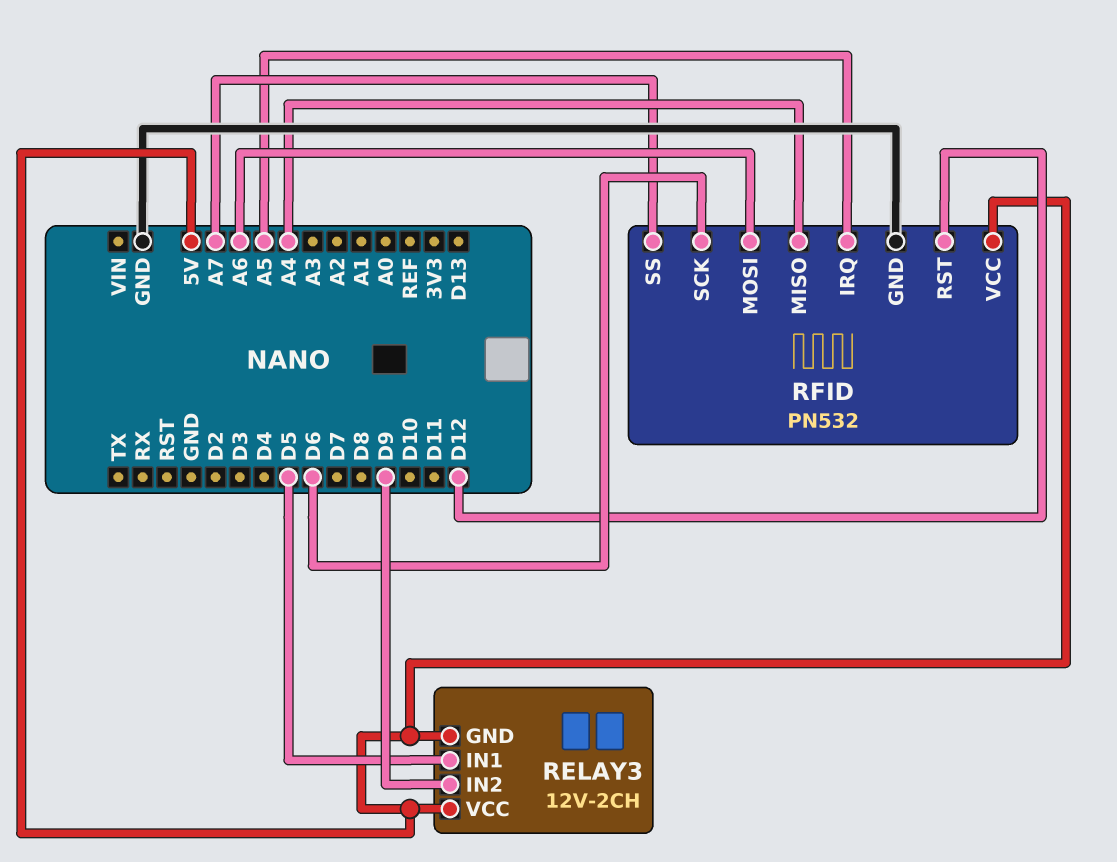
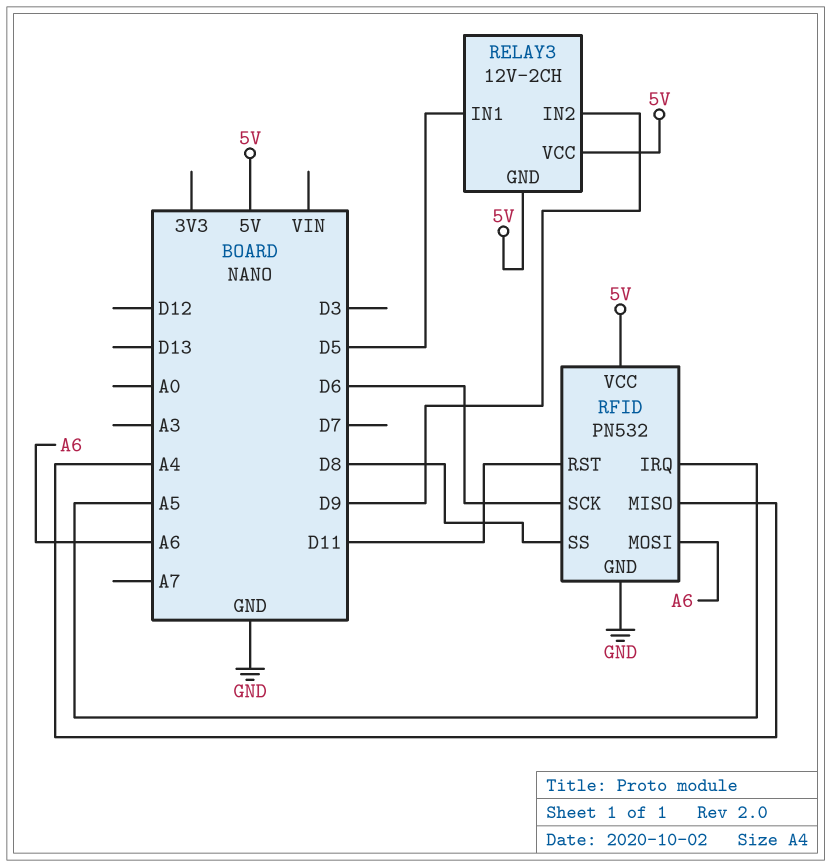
RFID pin RST: D12 -> D11
RFID pin SS: A7 -> D8

